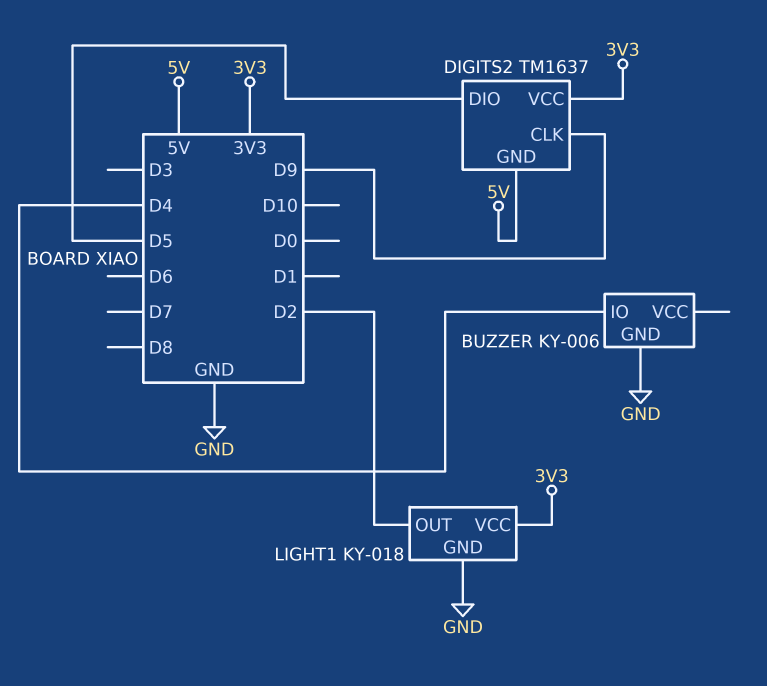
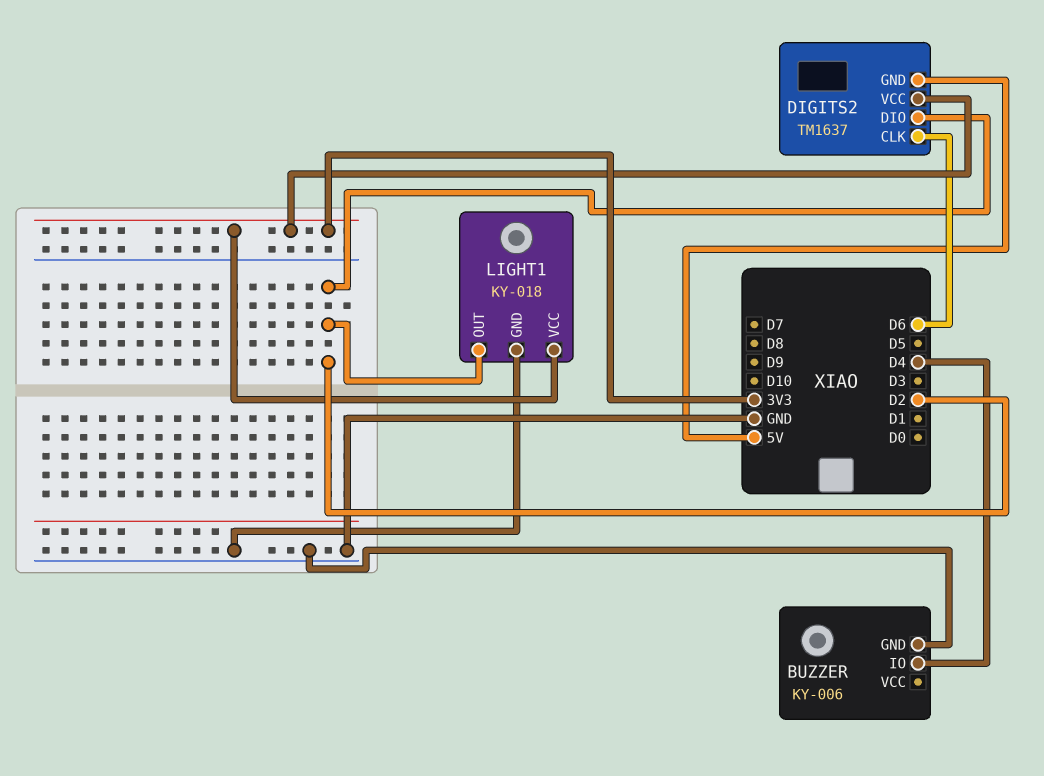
DIGITS2 pin CLK: D9 -> D6
DIGITS2 pin DIO: D5 -> D2

